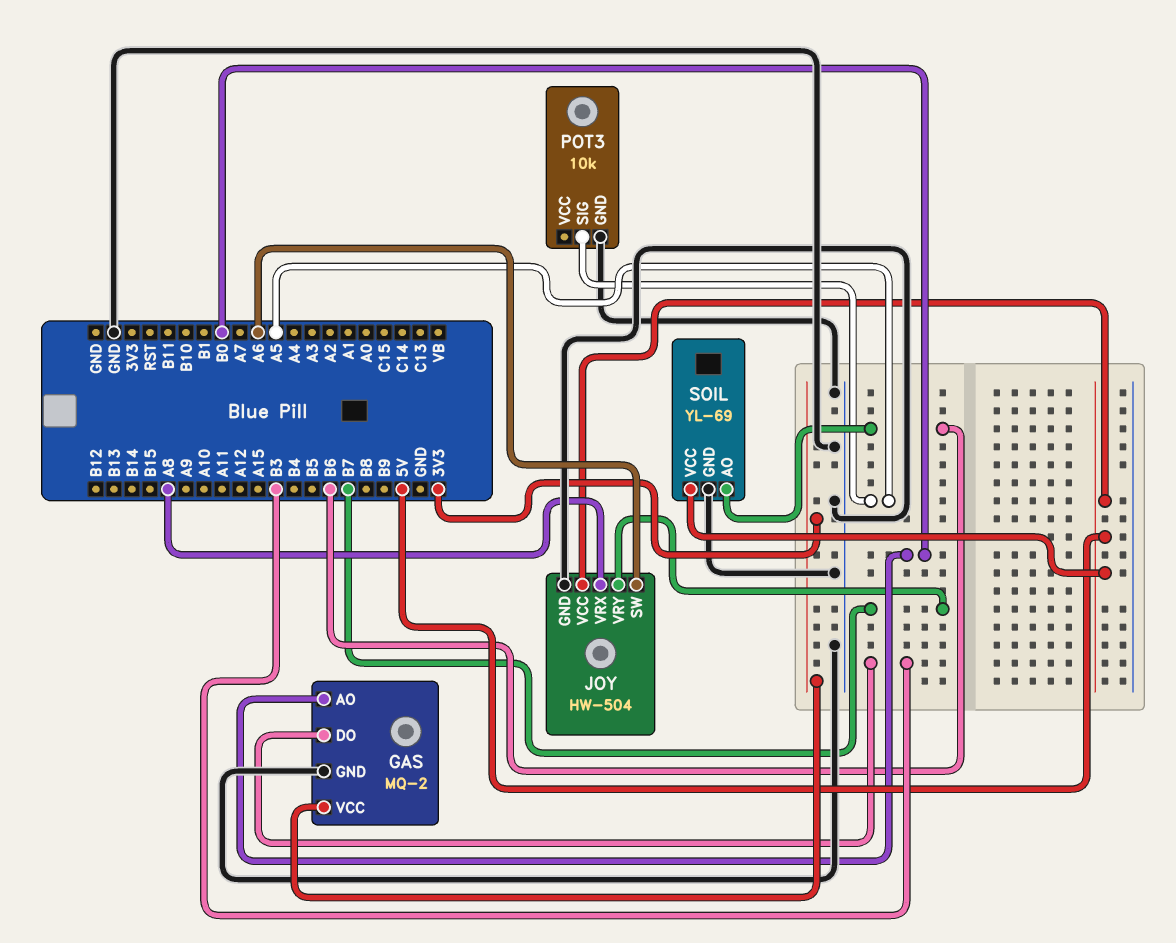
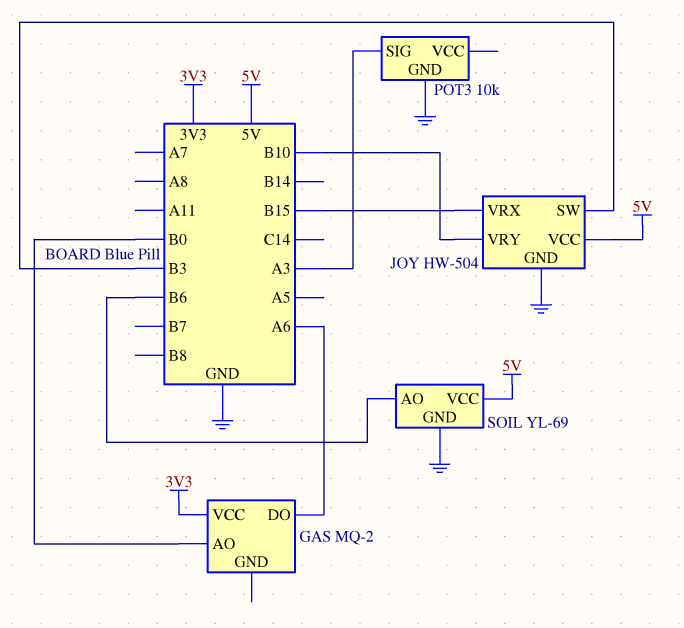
GAS pin DO: B3 -> A6
GAS pin GND: GND -> none
JOY pin SW: A6 -> B3
JOY pin VRX: A8 -> B15
JOY pin VRY: B7 -> B10
POT3 pin SIG: A5 -> A3

